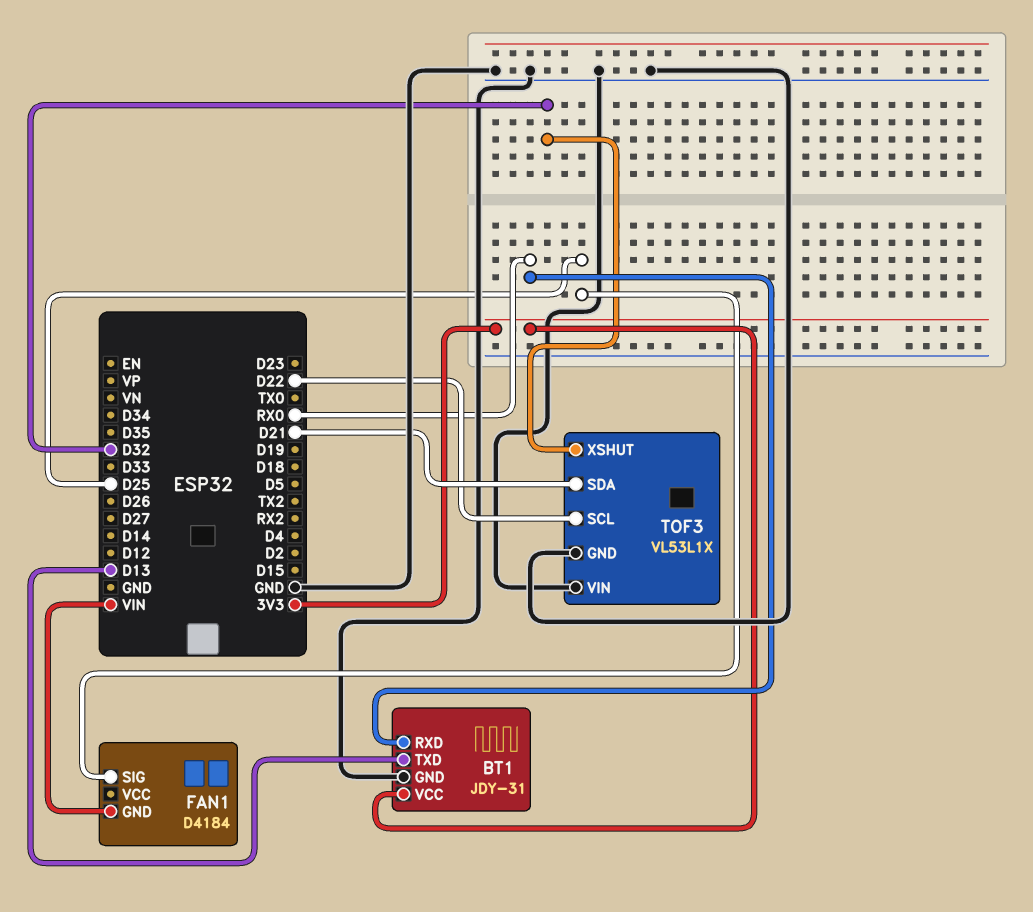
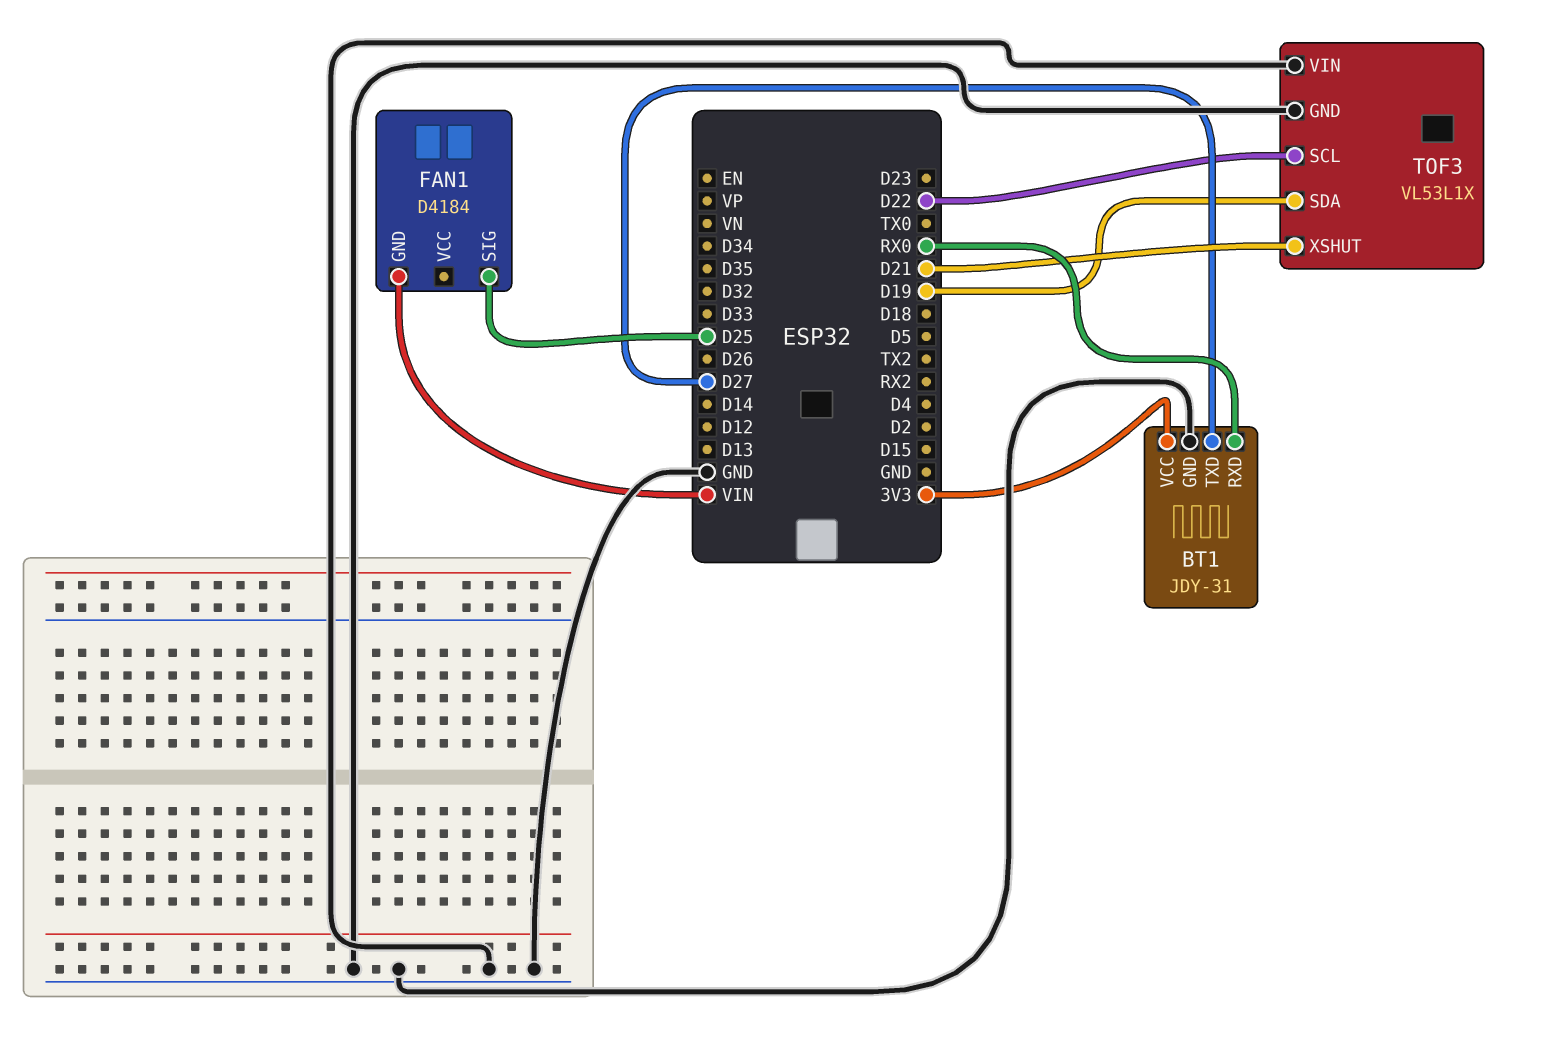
BT1 pin TXD: D13 -> D27
TOF3 pin SDA: D21 -> D19
TOF3 pin XSHUT: D32 -> D21

